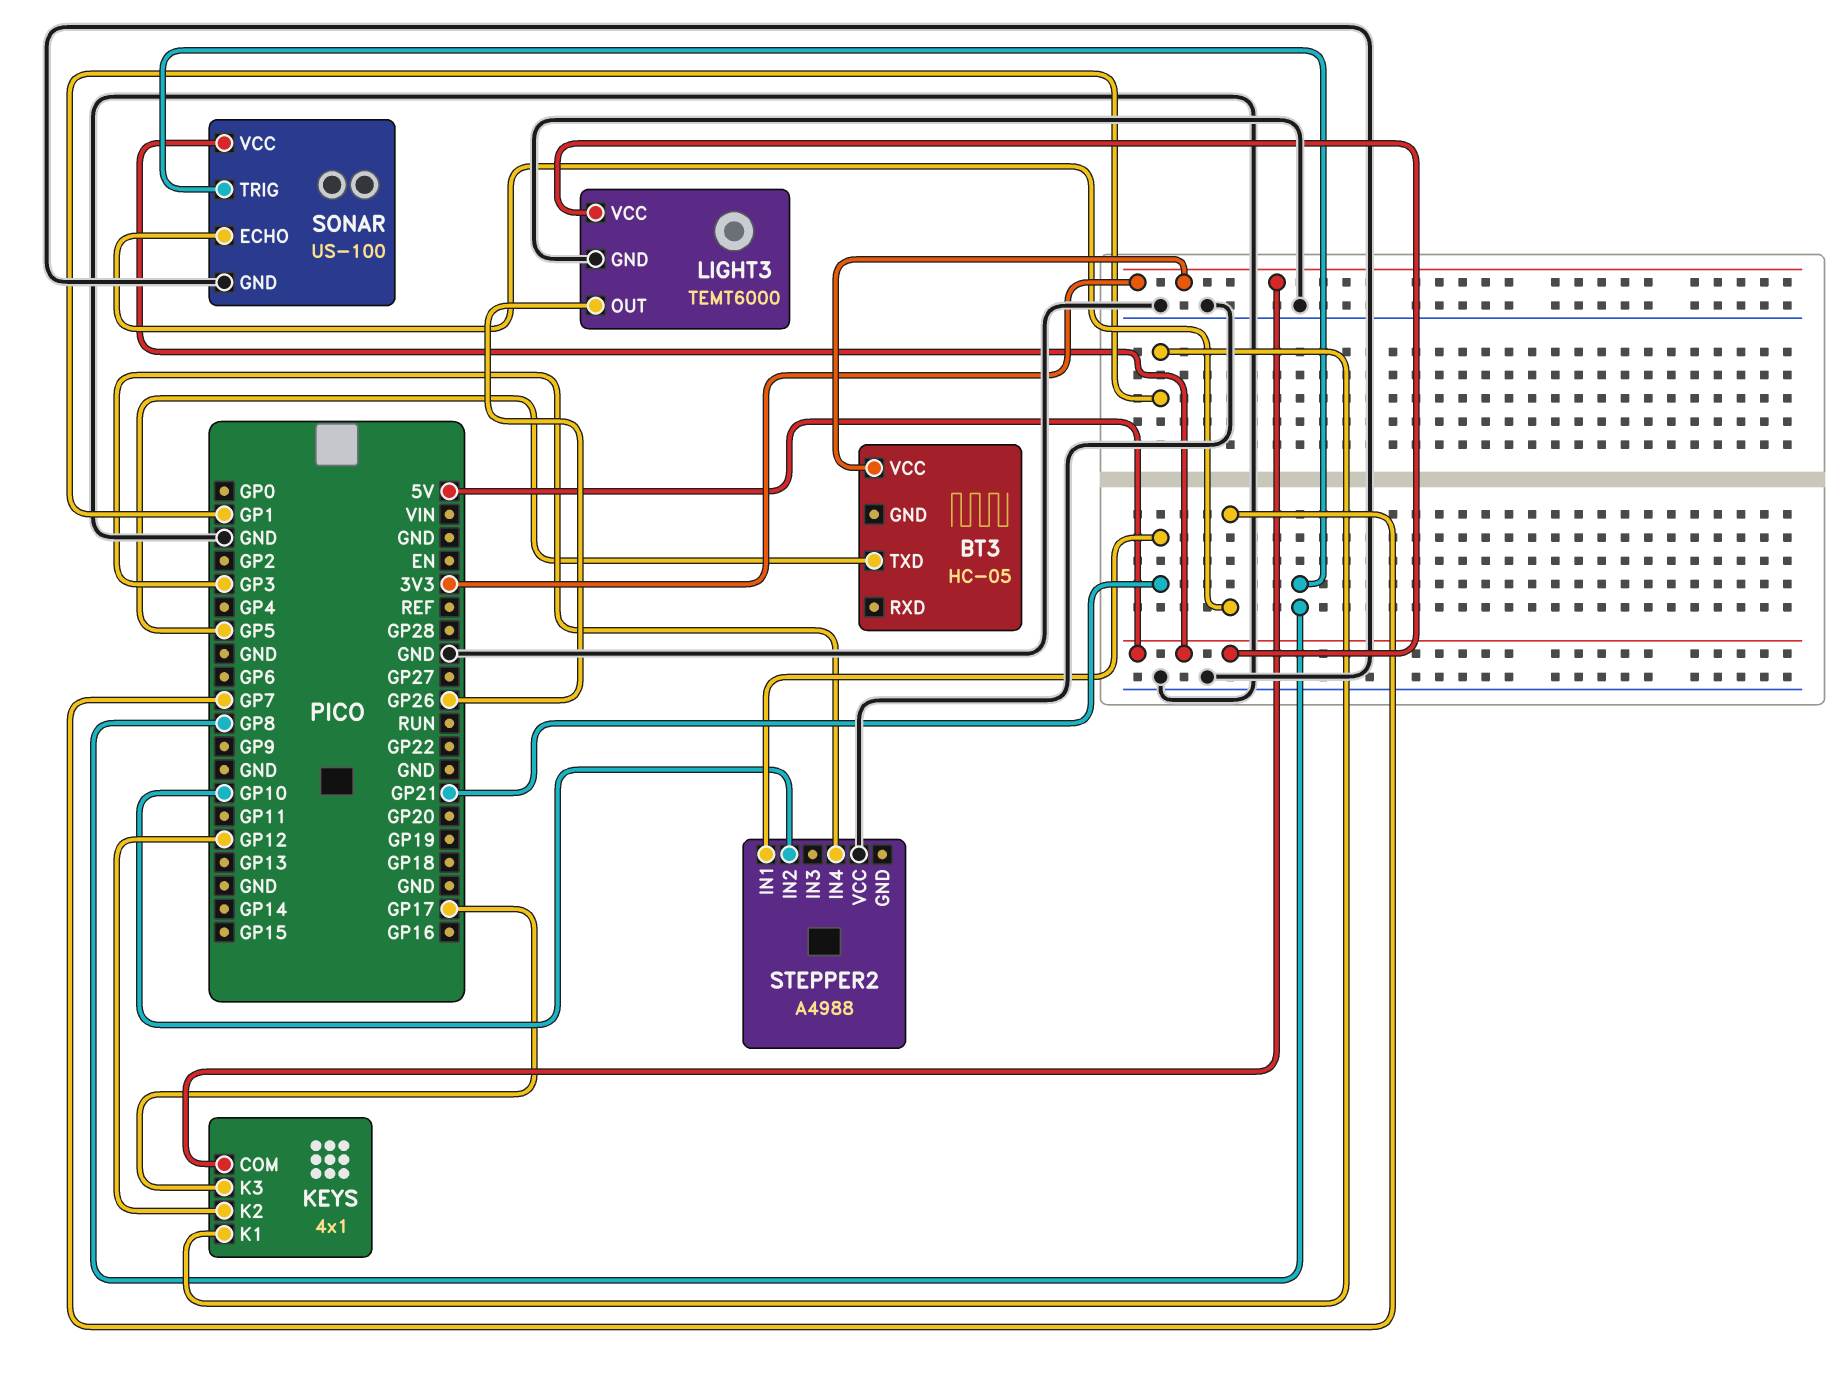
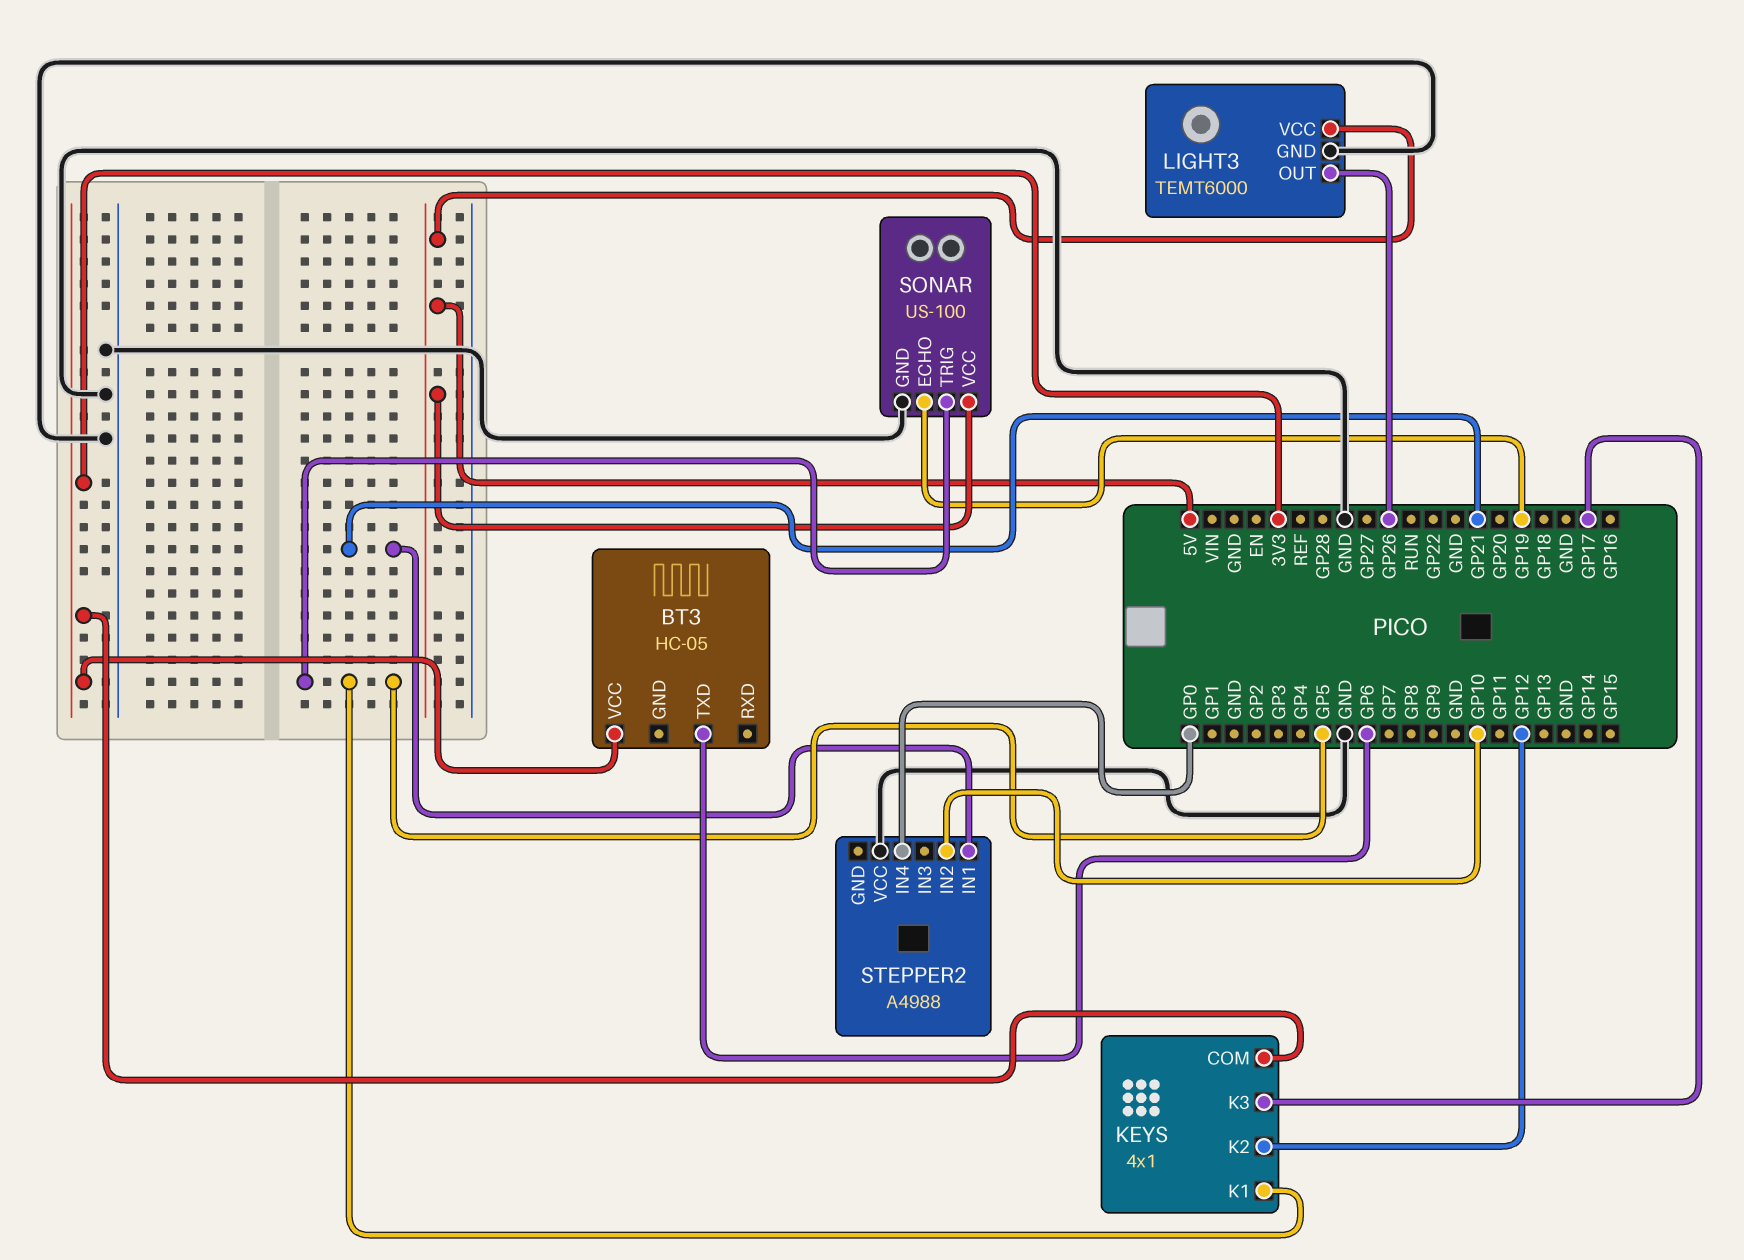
BT3 pin TXD: GP5 -> GP6
KEYS pin K1: GP1 -> GP5
SONAR pin ECHO: GP7 -> GP19
SONAR pin TRIG: GP8 -> GP5
STEPPER2 pin IN4: GP3 -> GP0

